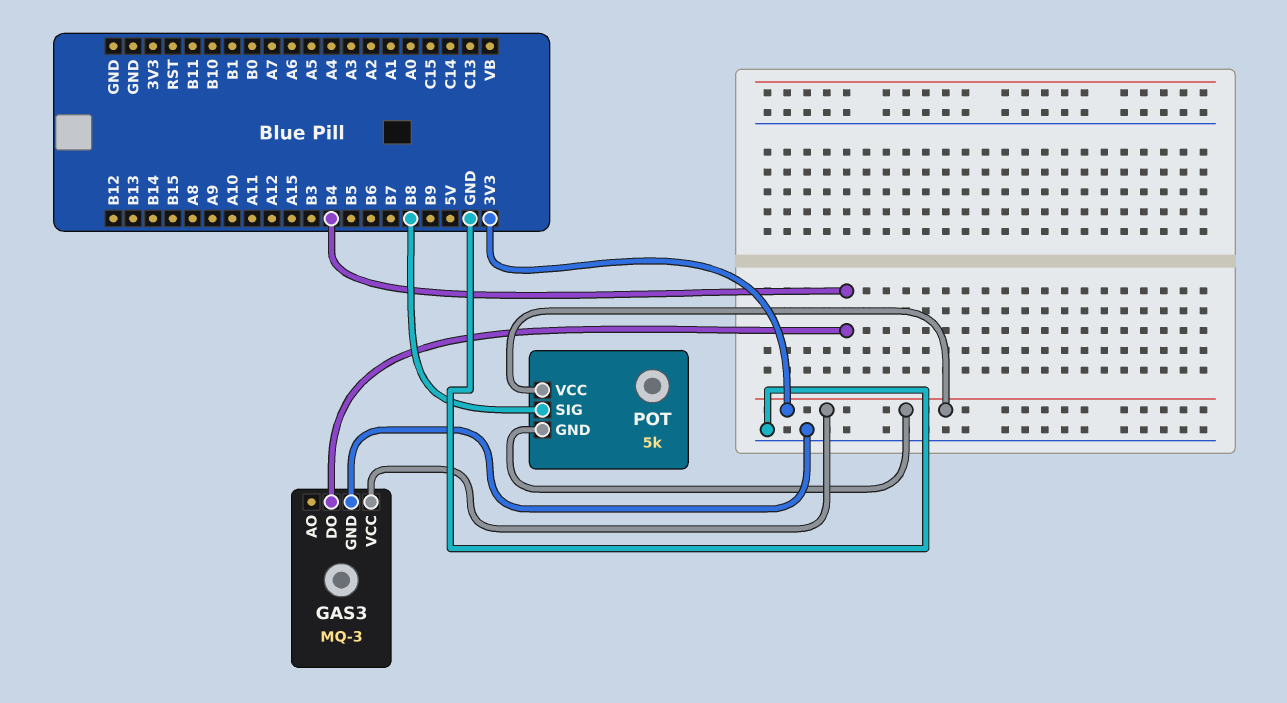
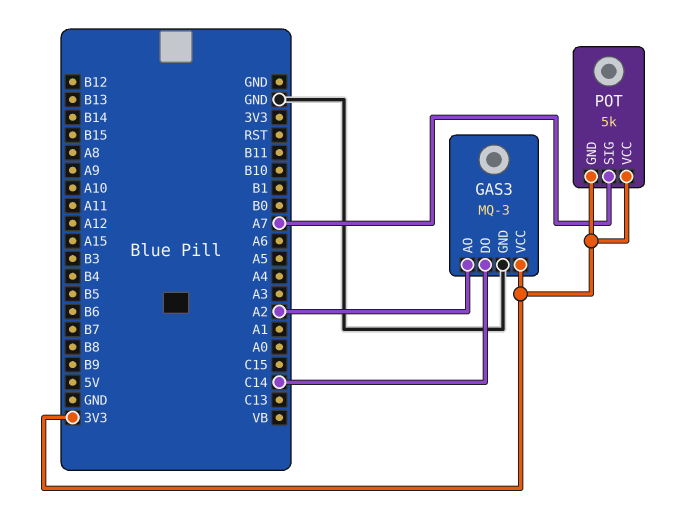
GAS3 pin AO: none -> A2
GAS3 pin DO: B4 -> C14
POT pin SIG: B8 -> A7

